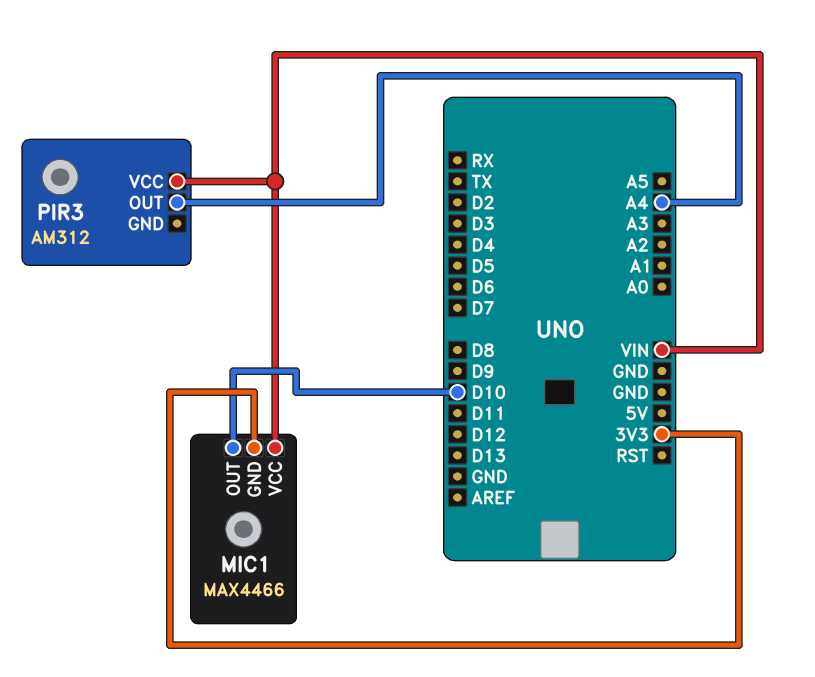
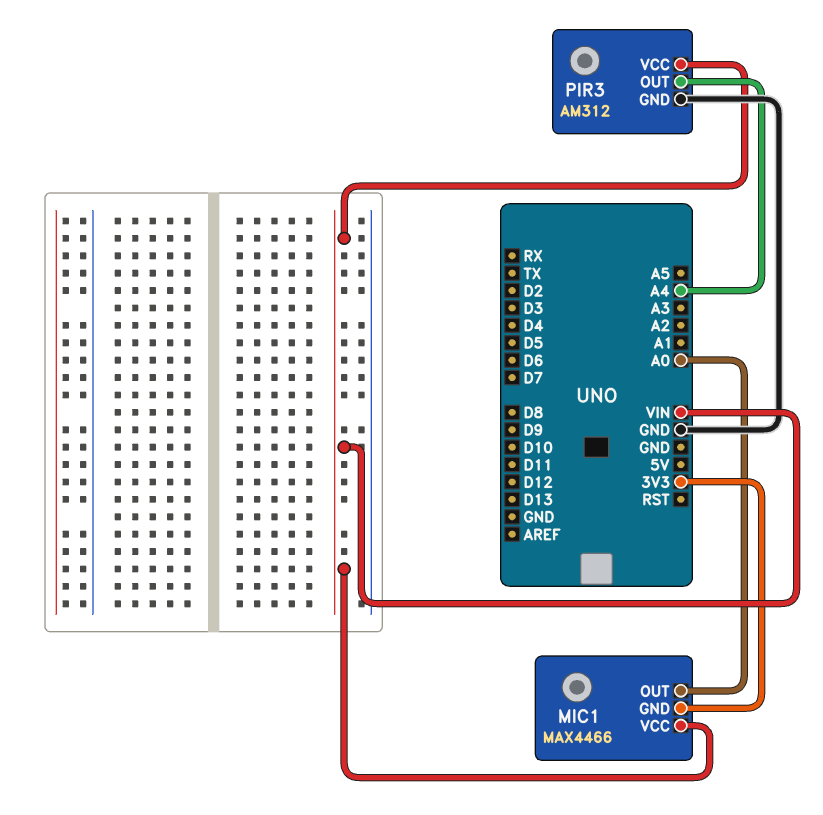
MIC1 pin OUT: D10 -> A0
PIR3 pin GND: none -> GND

